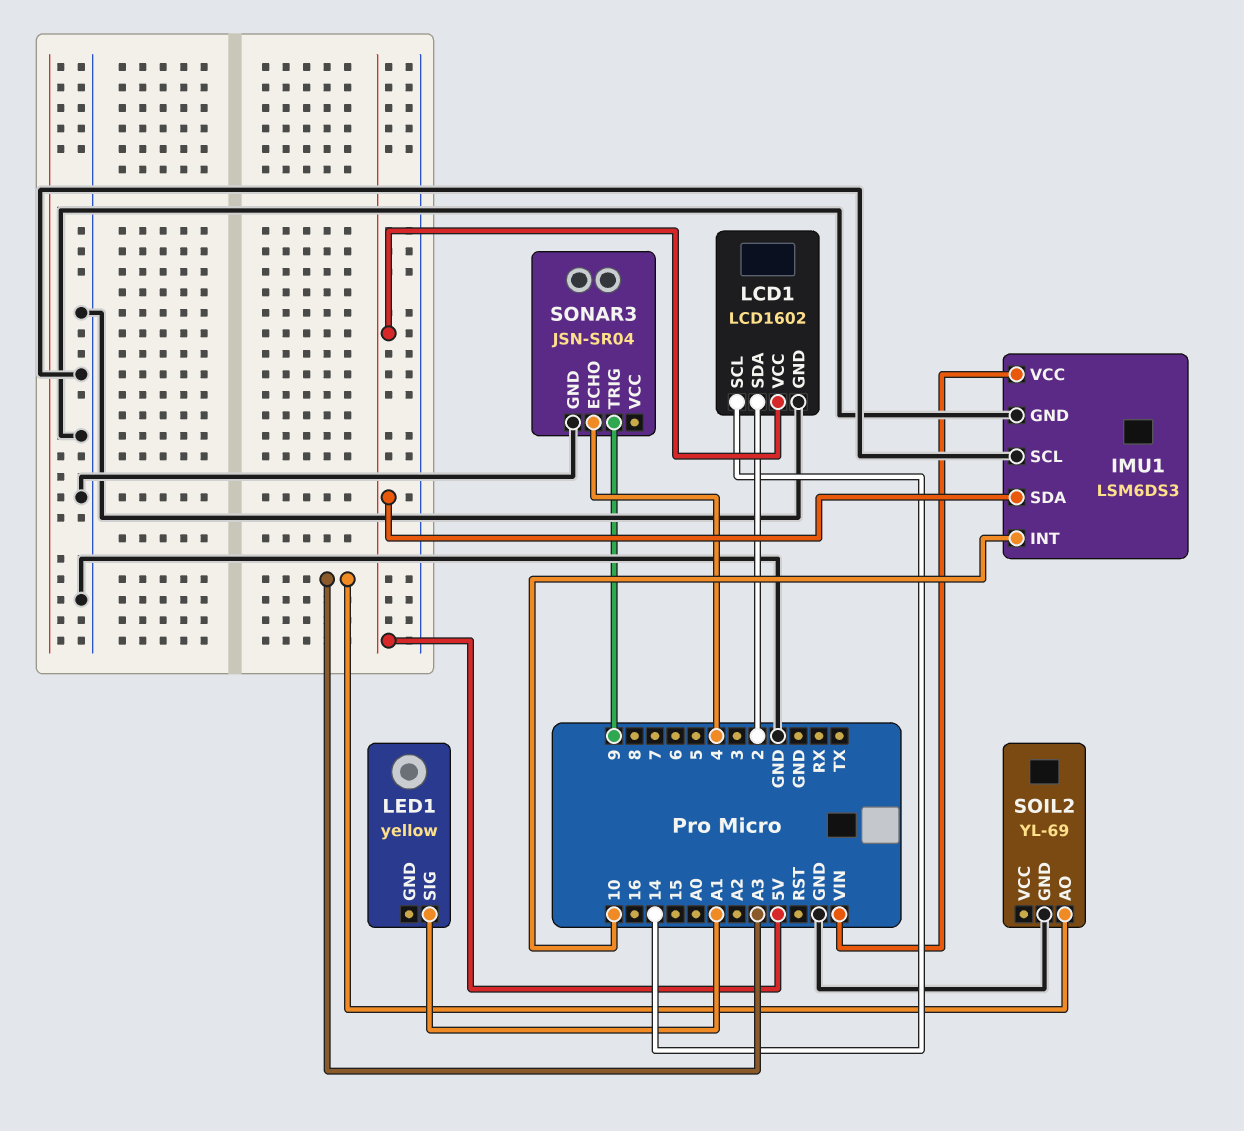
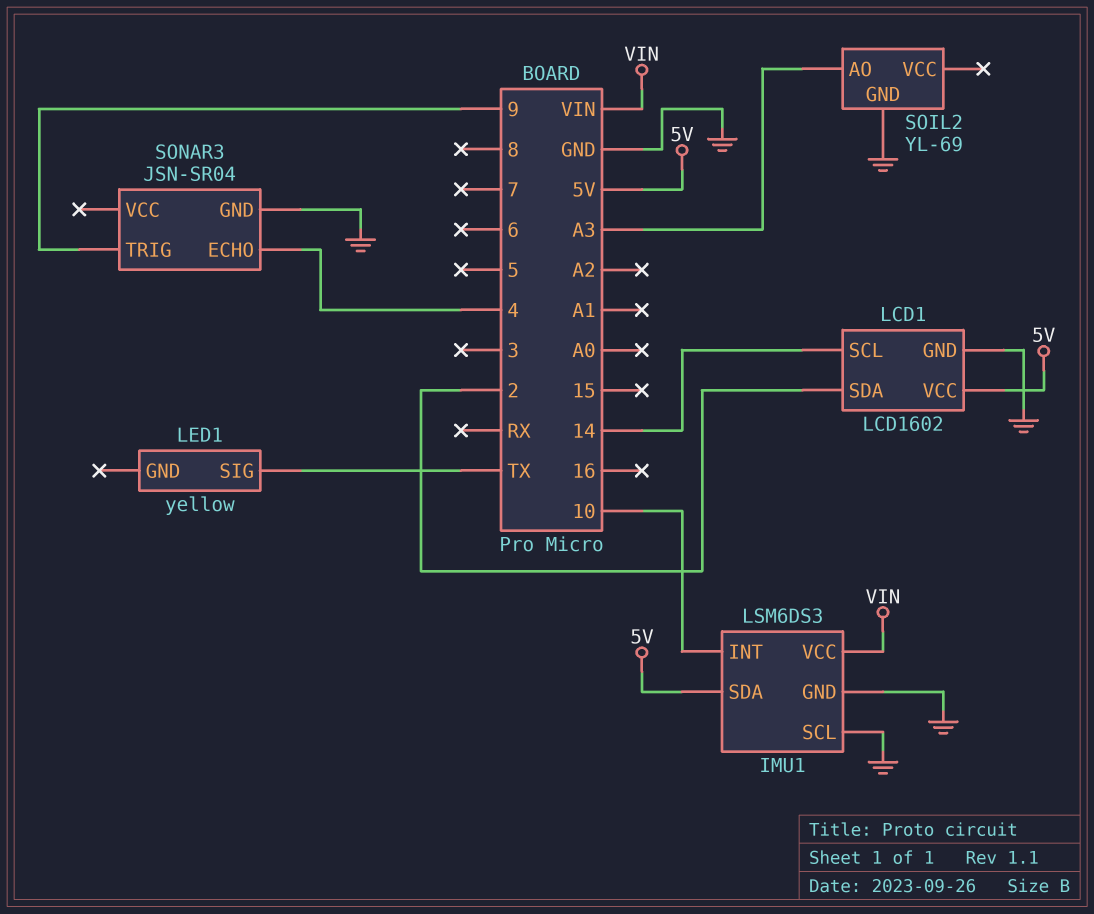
LED1 pin SIG: A1 -> TX

